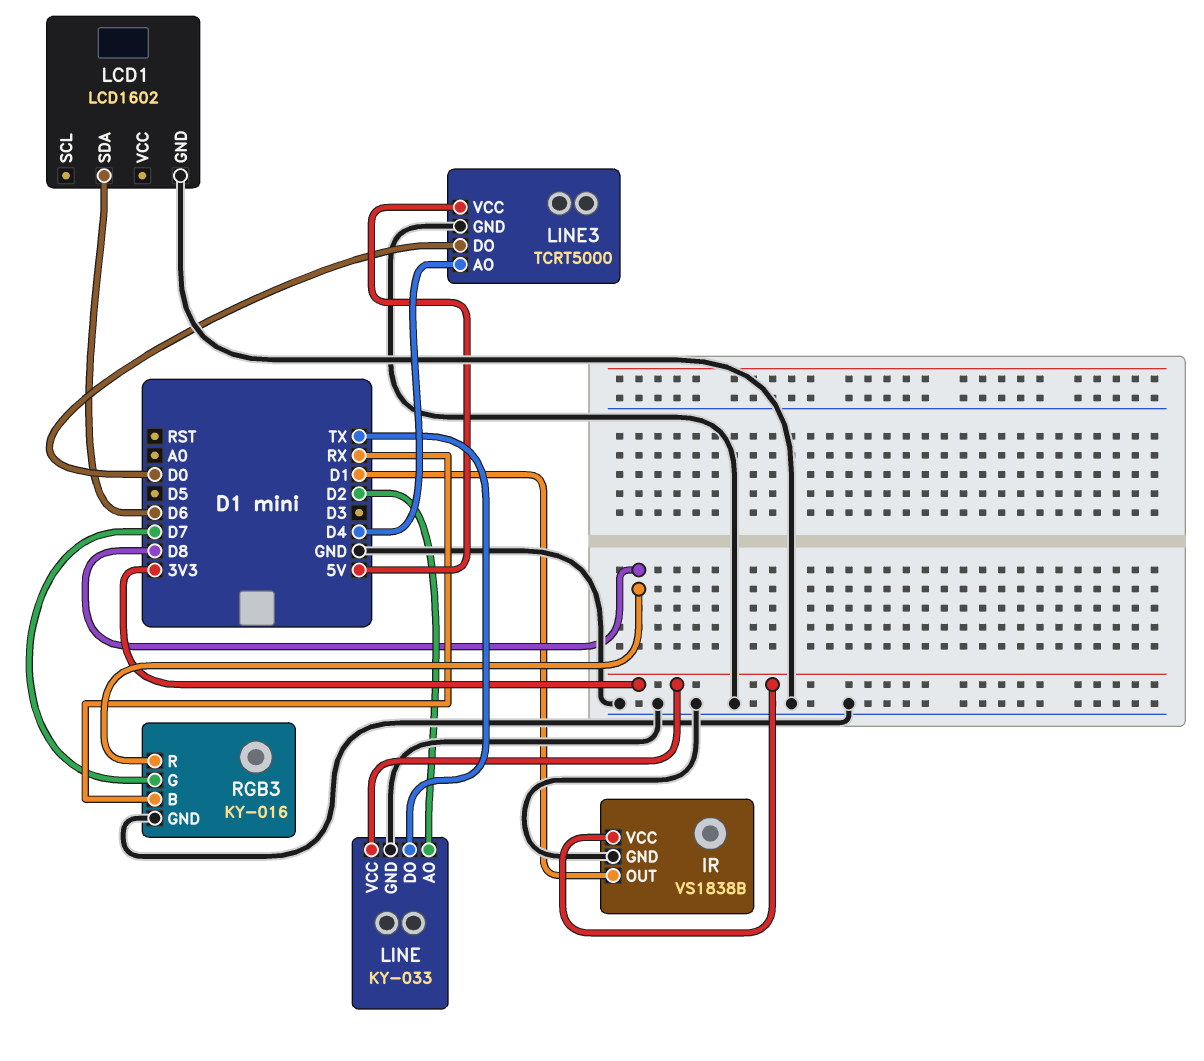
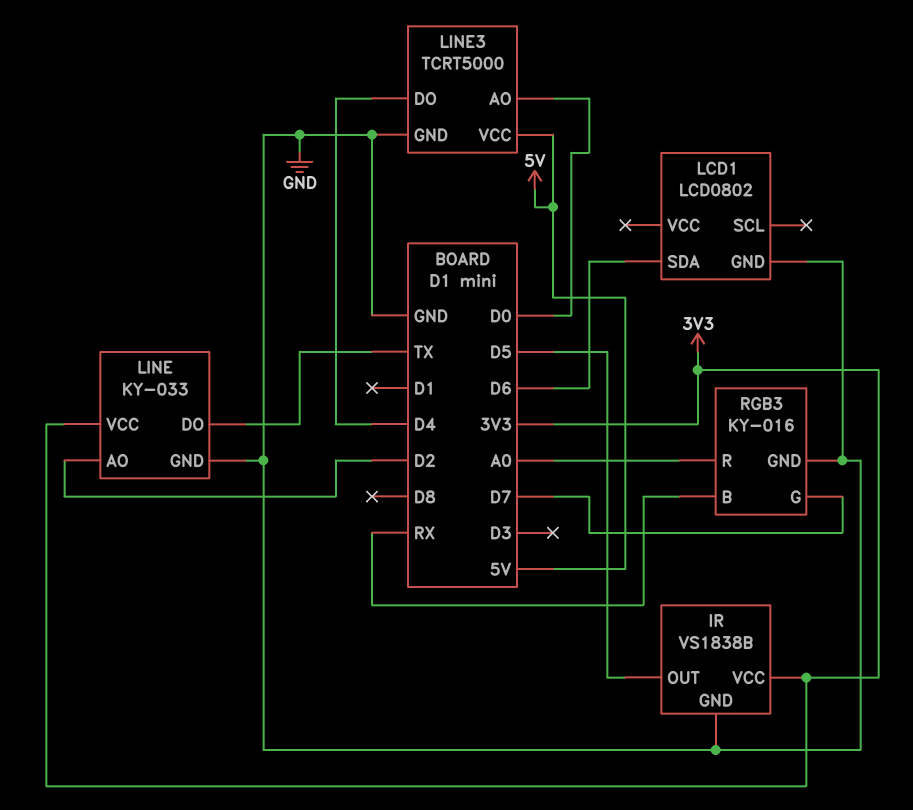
IR pin OUT: D1 -> D5
LCD1: LCD1602 -> LCD0802
LINE3 pin AO: D4 -> D0
LINE3 pin DO: D0 -> D4
RGB3 pin R: D8 -> A0

